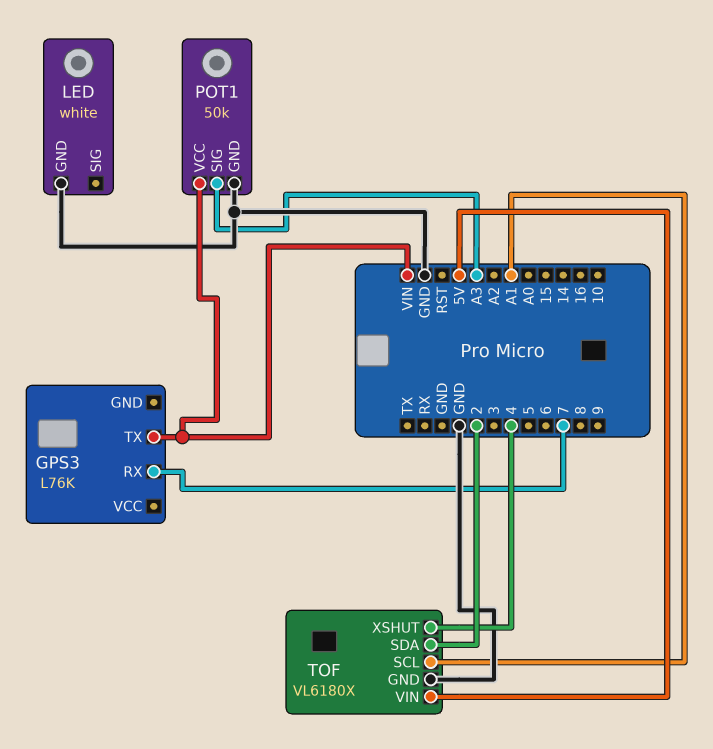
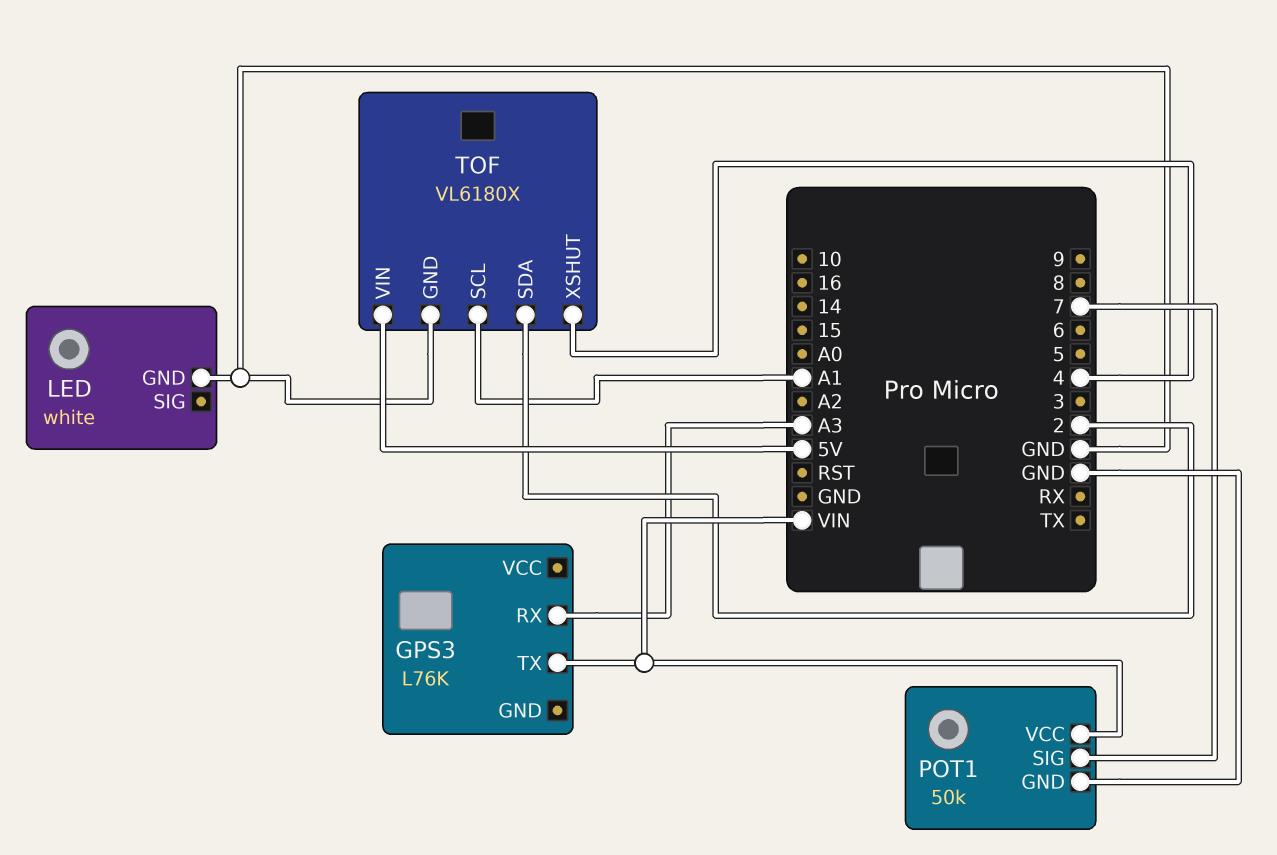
GPS3 pin RX: 7 -> A3
POT1 pin SIG: A3 -> 7

